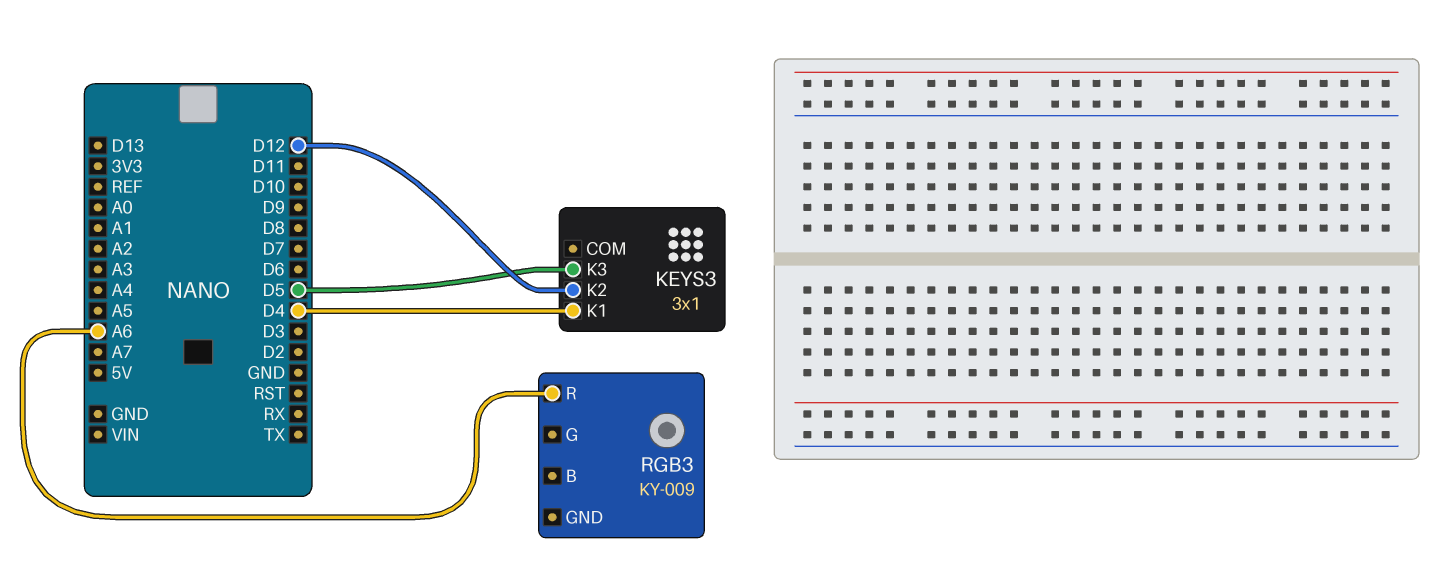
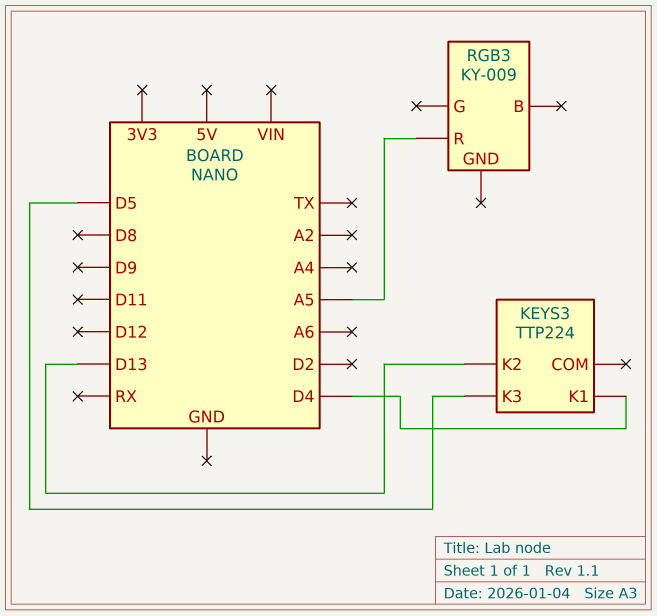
KEYS3: 3x1 -> TTP224
KEYS3 pin K2: D12 -> D13
RGB3 pin R: A6 -> A5

